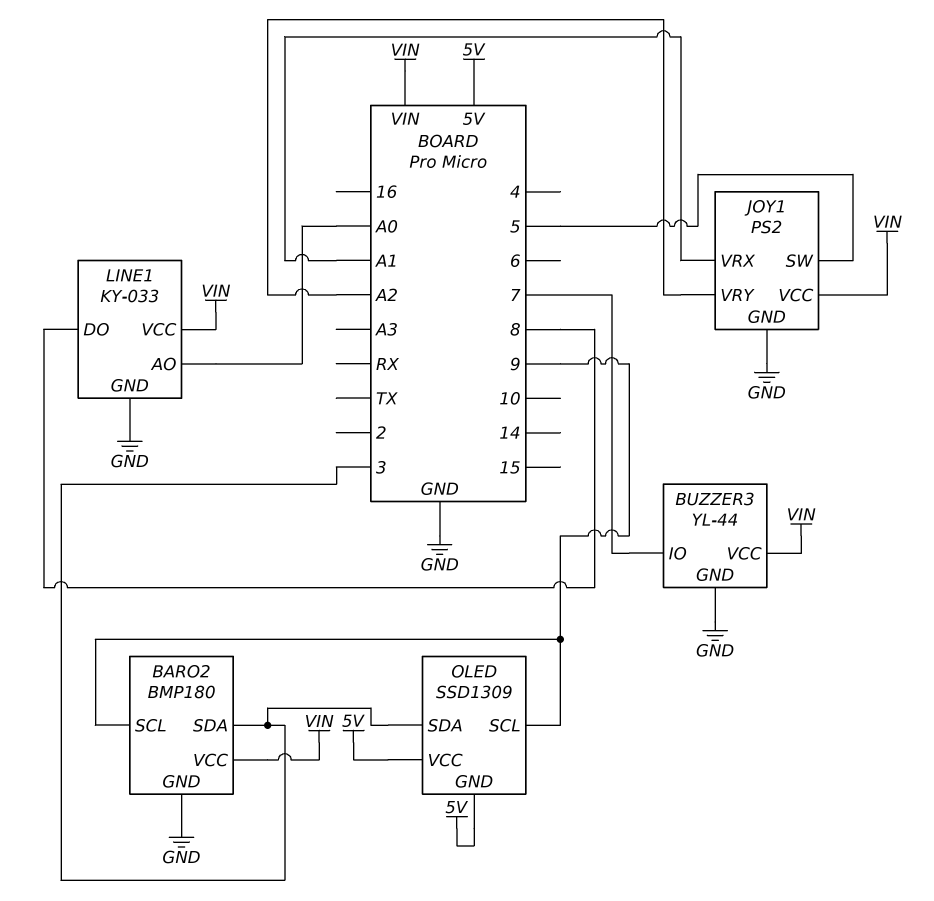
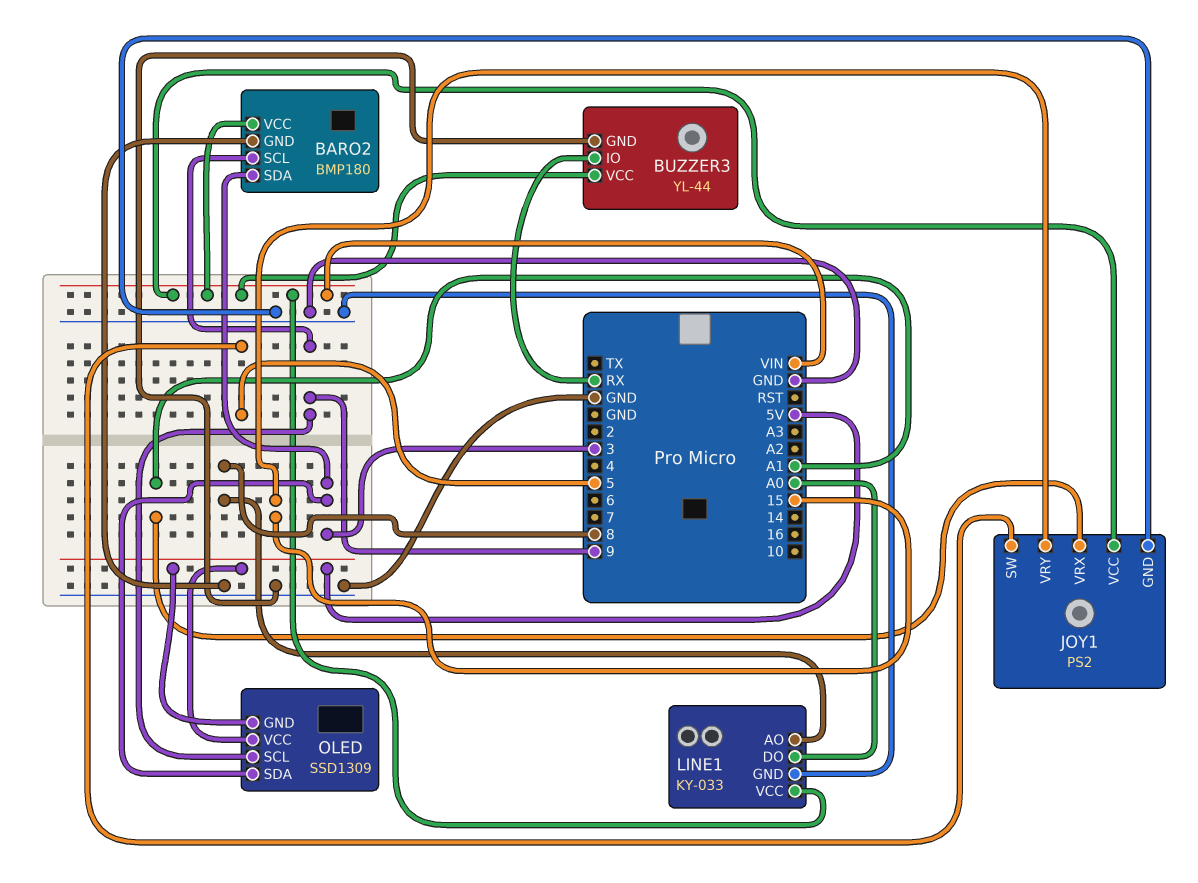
BUZZER3 pin IO: 7 -> RX
JOY1 pin VRY: A2 -> 15
LINE1 pin AO: A0 -> 8
LINE1 pin DO: 8 -> A0

